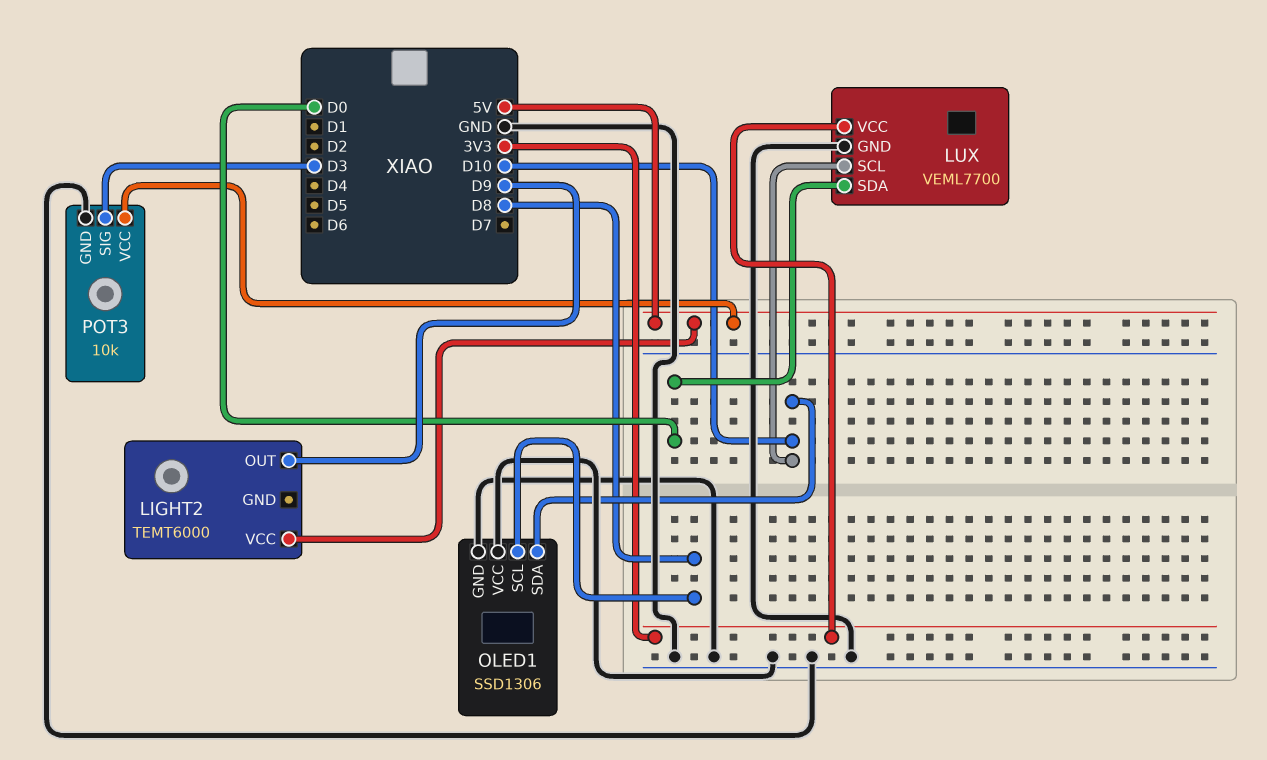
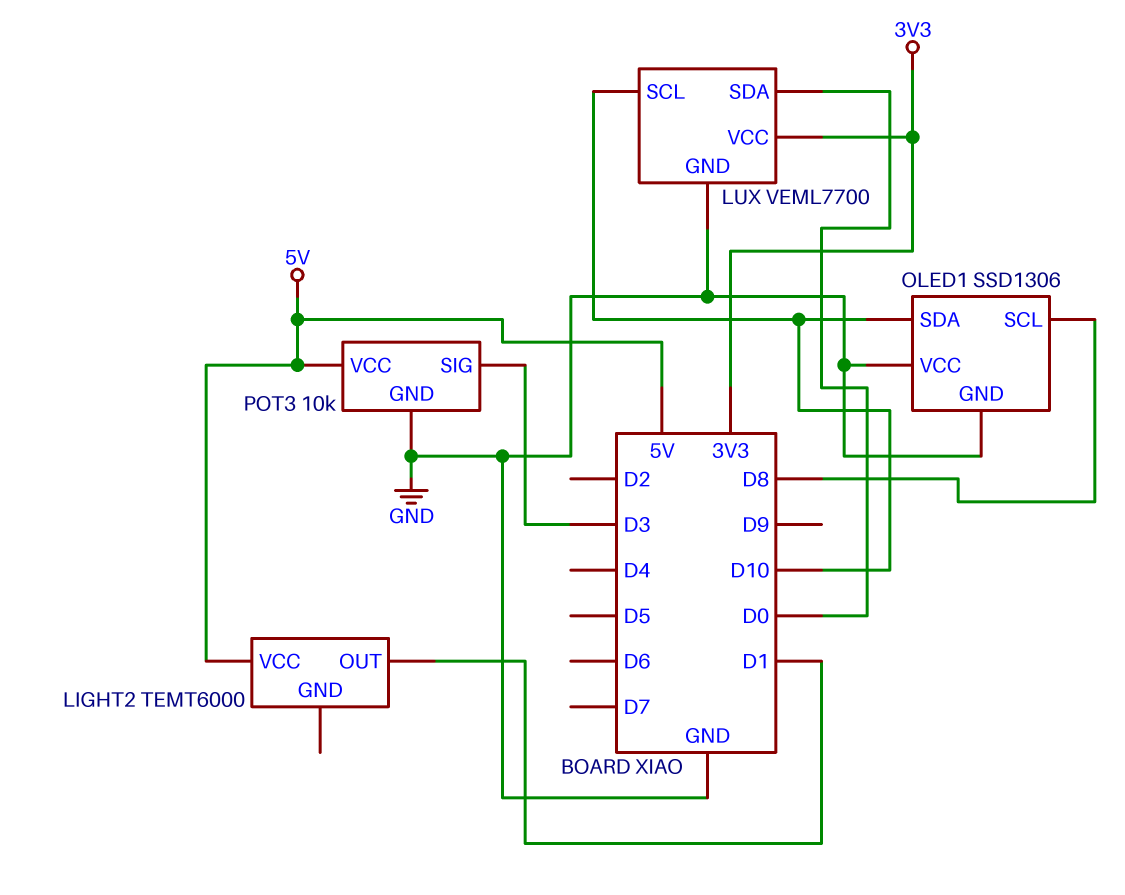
LIGHT2 pin OUT: D9 -> D1

